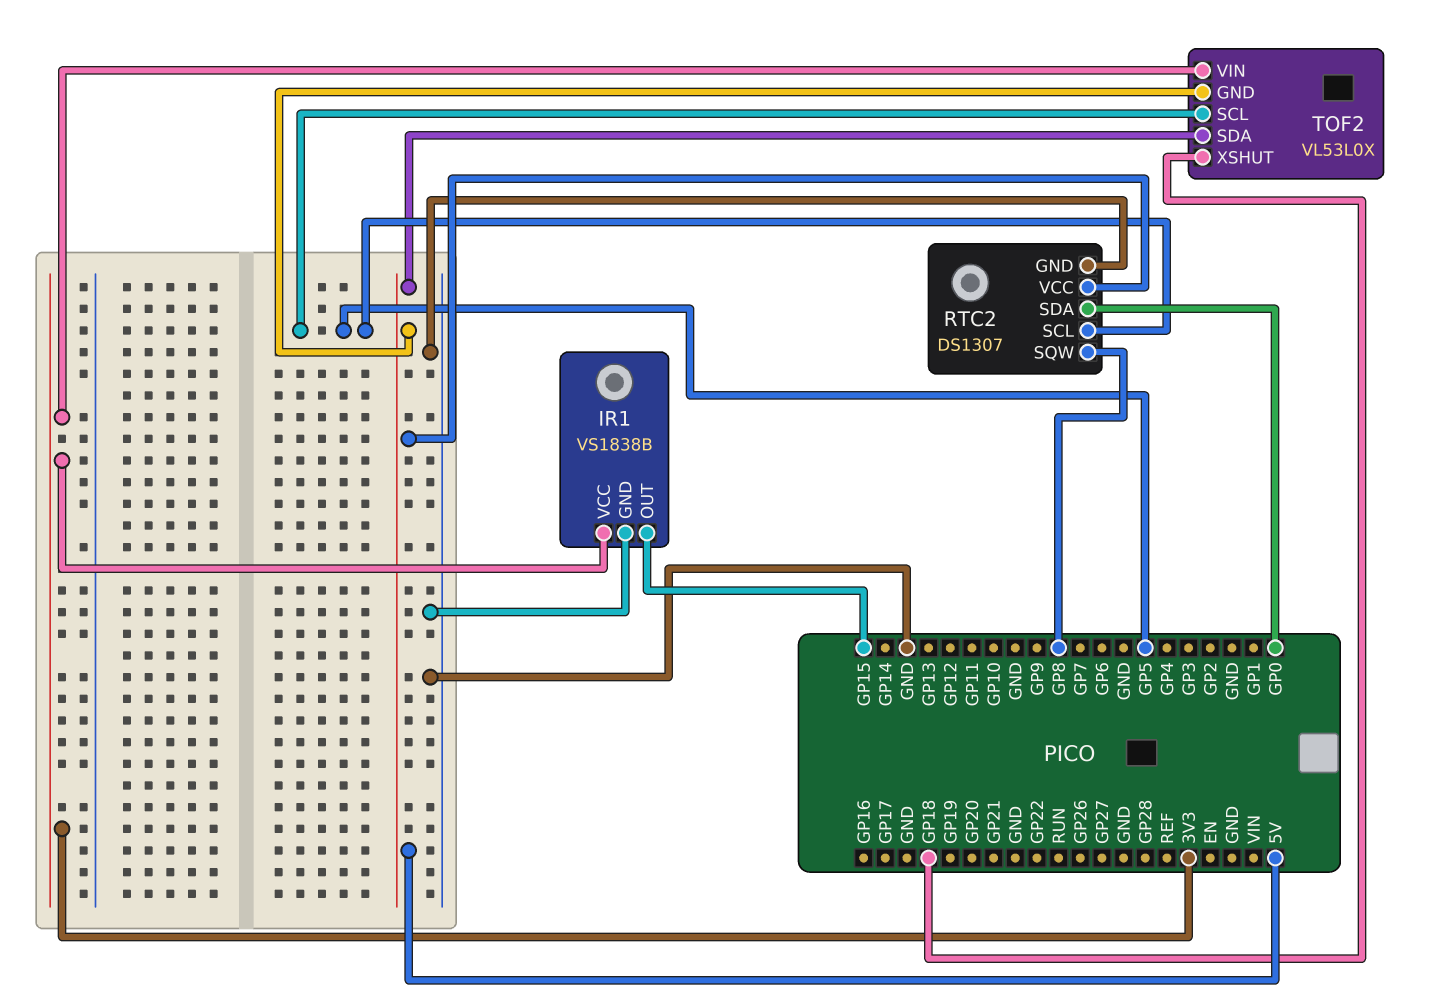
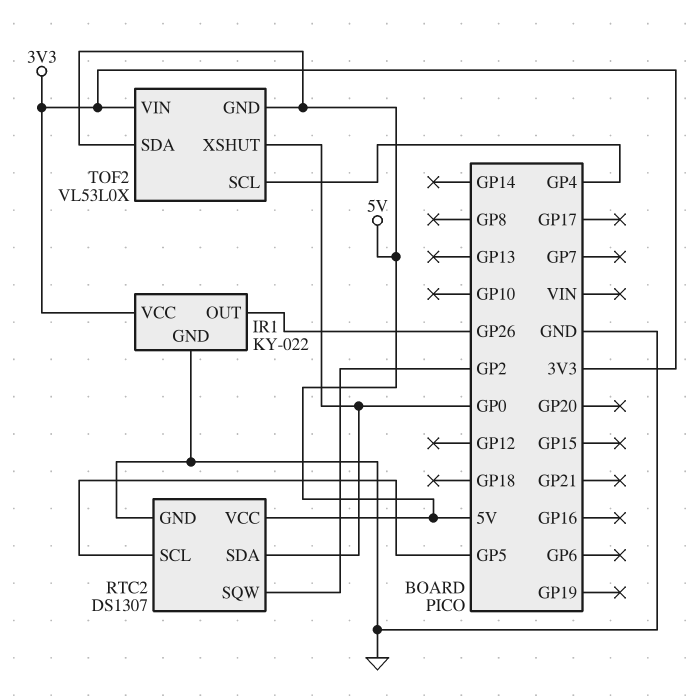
IR1: VS1838B -> KY-022
IR1 pin OUT: GP15 -> GP26
RTC2 pin SQW: GP8 -> GP2
TOF2 pin SCL: GP5 -> GP4
TOF2 pin XSHUT: GP18 -> GP0

